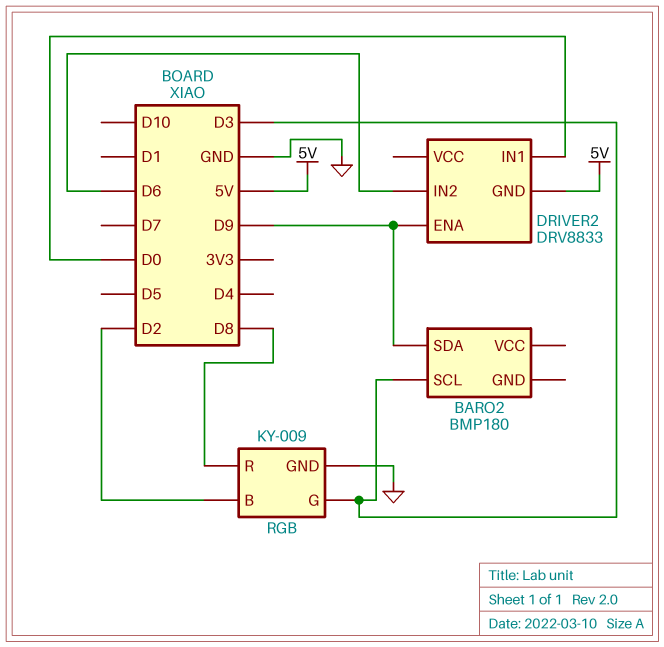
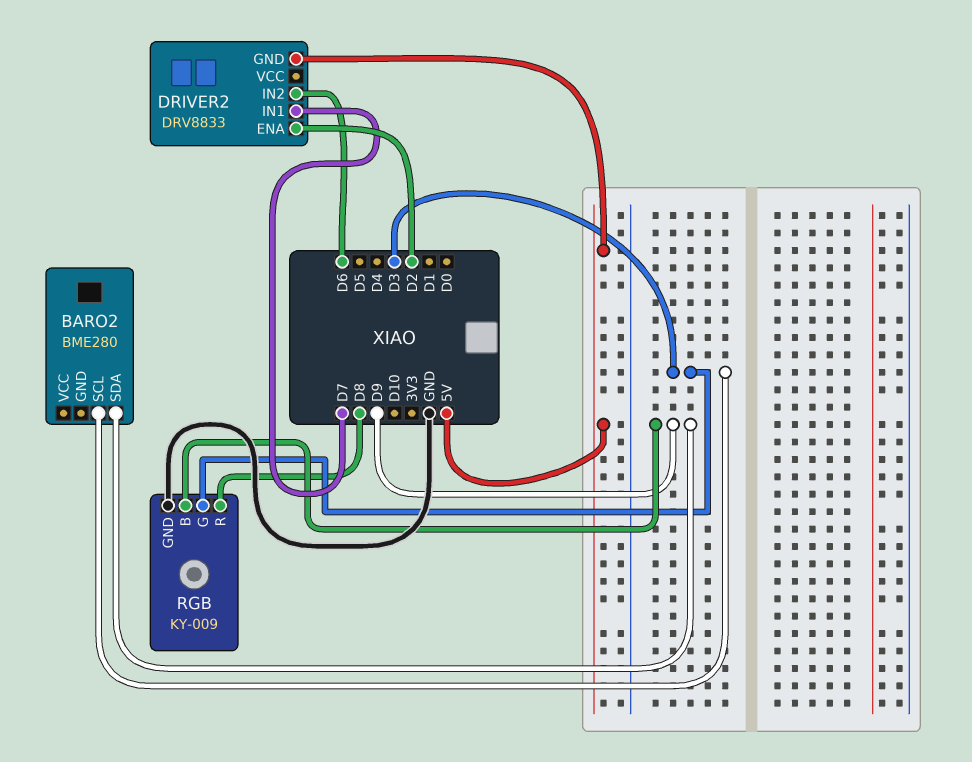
BARO2: BMP180 -> BME280
DRIVER2 pin ENA: D9 -> D2
DRIVER2 pin IN1: D0 -> D7
RGB pin B: D2 -> D9

